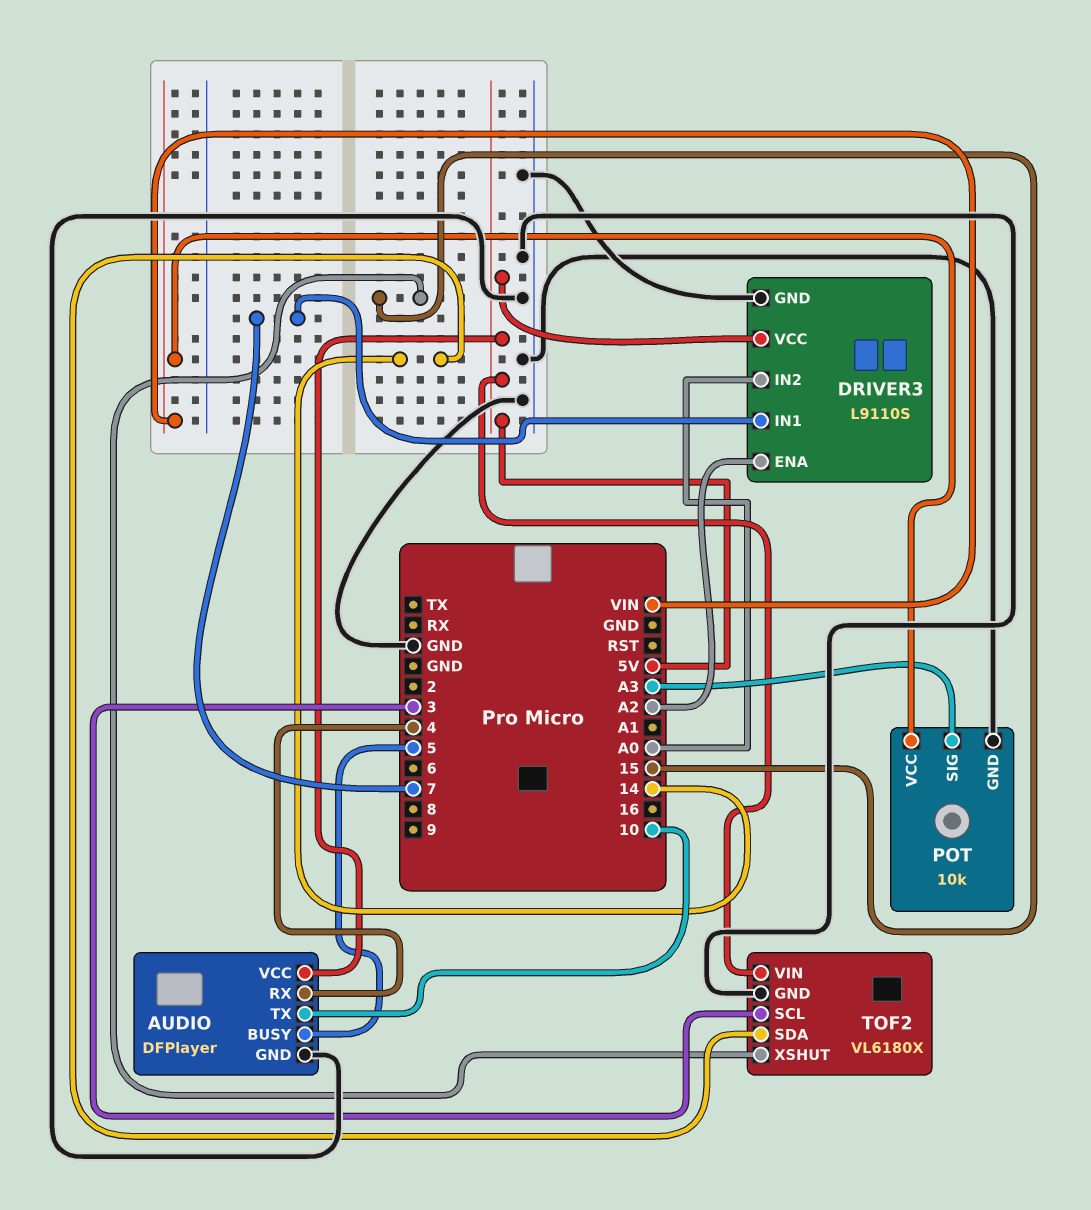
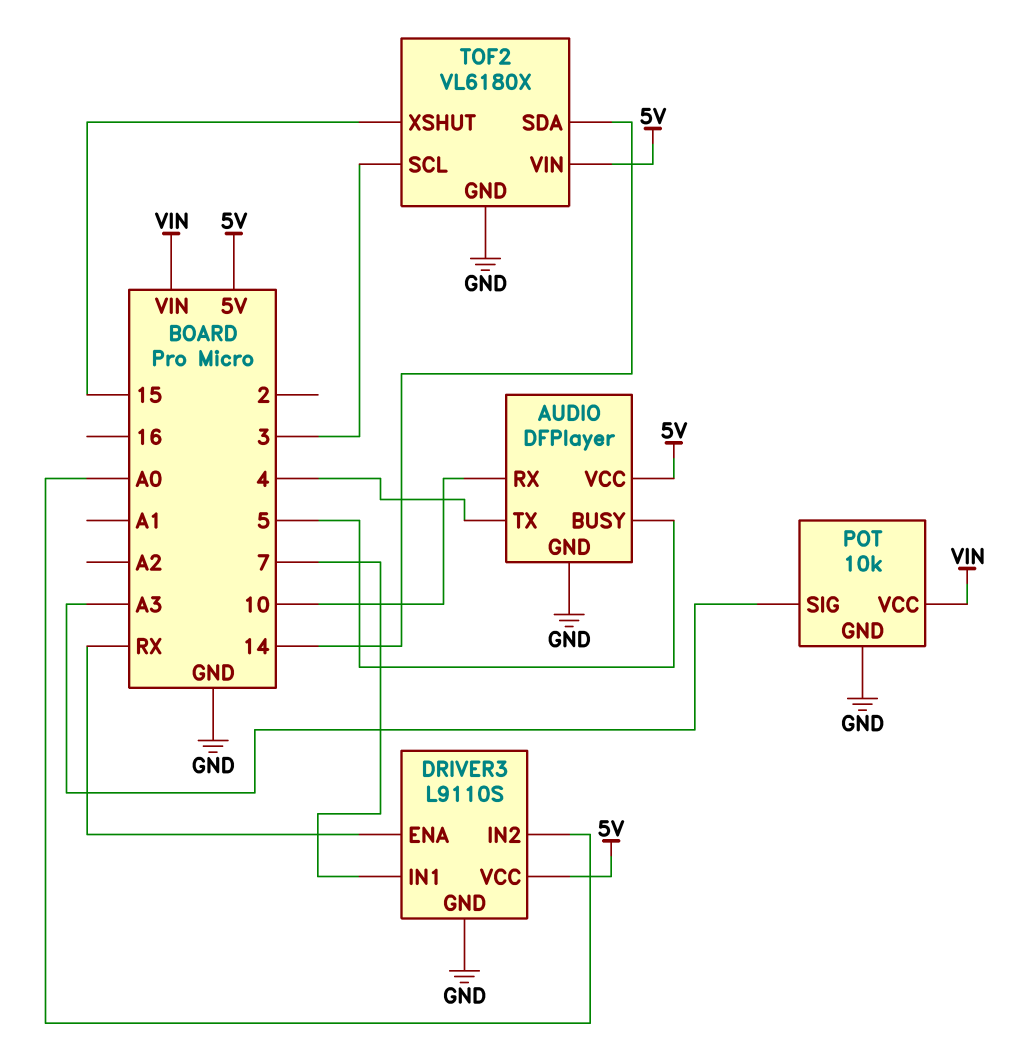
AUDIO pin RX: 4 -> 10
AUDIO pin TX: 10 -> 4
DRIVER3 pin ENA: A2 -> RX

